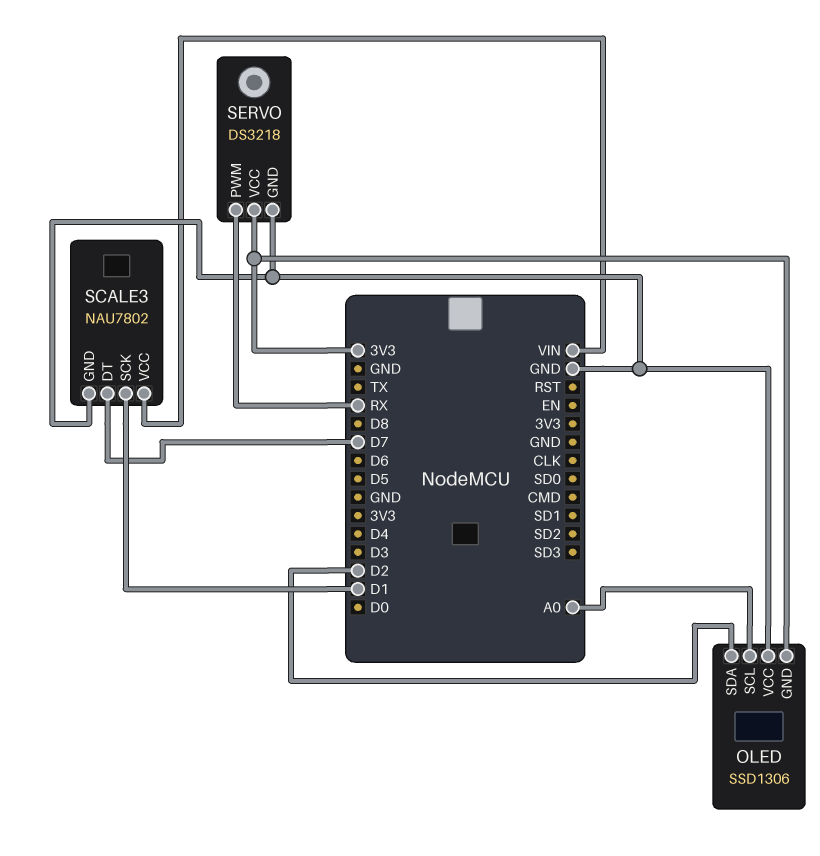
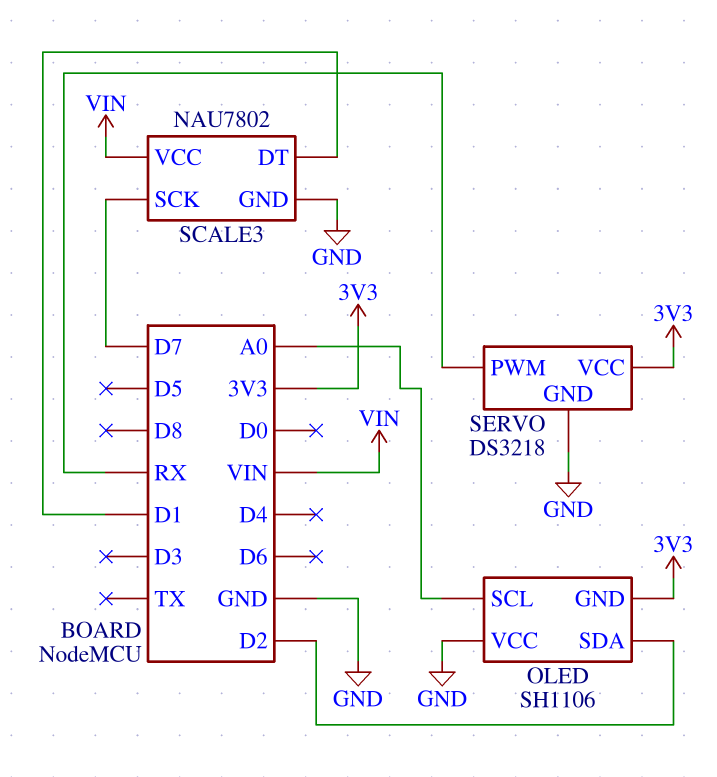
OLED: SSD1306 -> SH1106
SCALE3 pin DT: D7 -> D1
SCALE3 pin SCK: D1 -> D7

